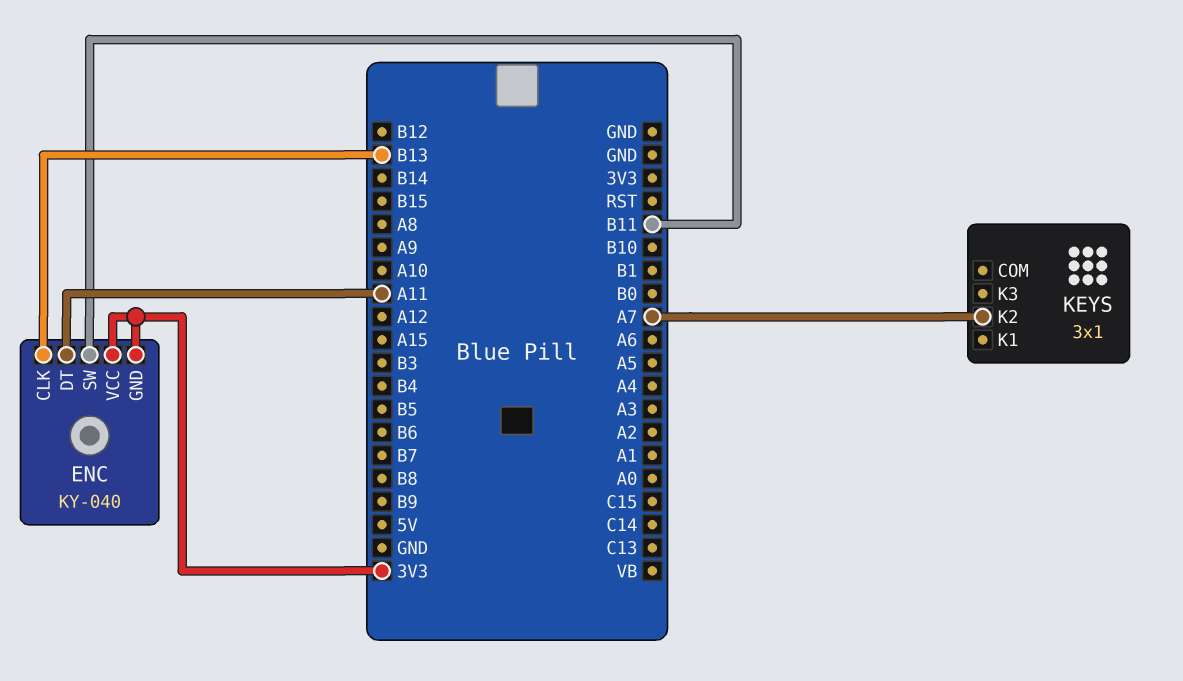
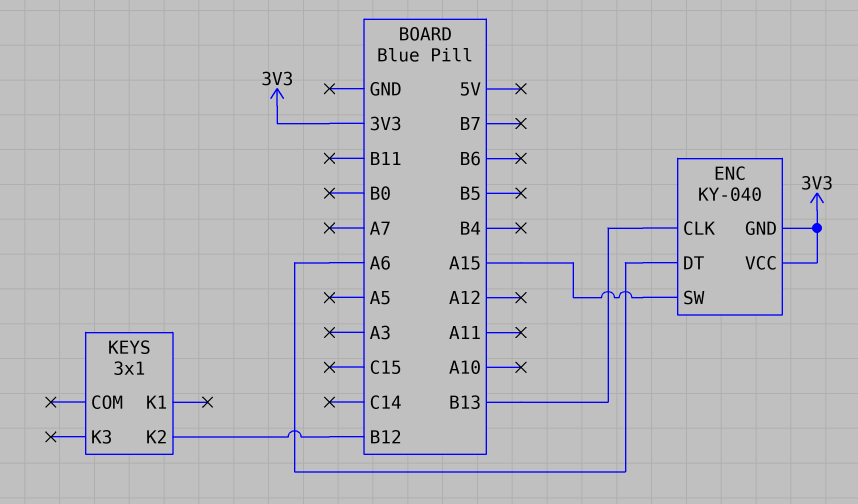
ENC pin DT: A11 -> A6
ENC pin SW: B11 -> A15
KEYS pin K2: A7 -> B12

